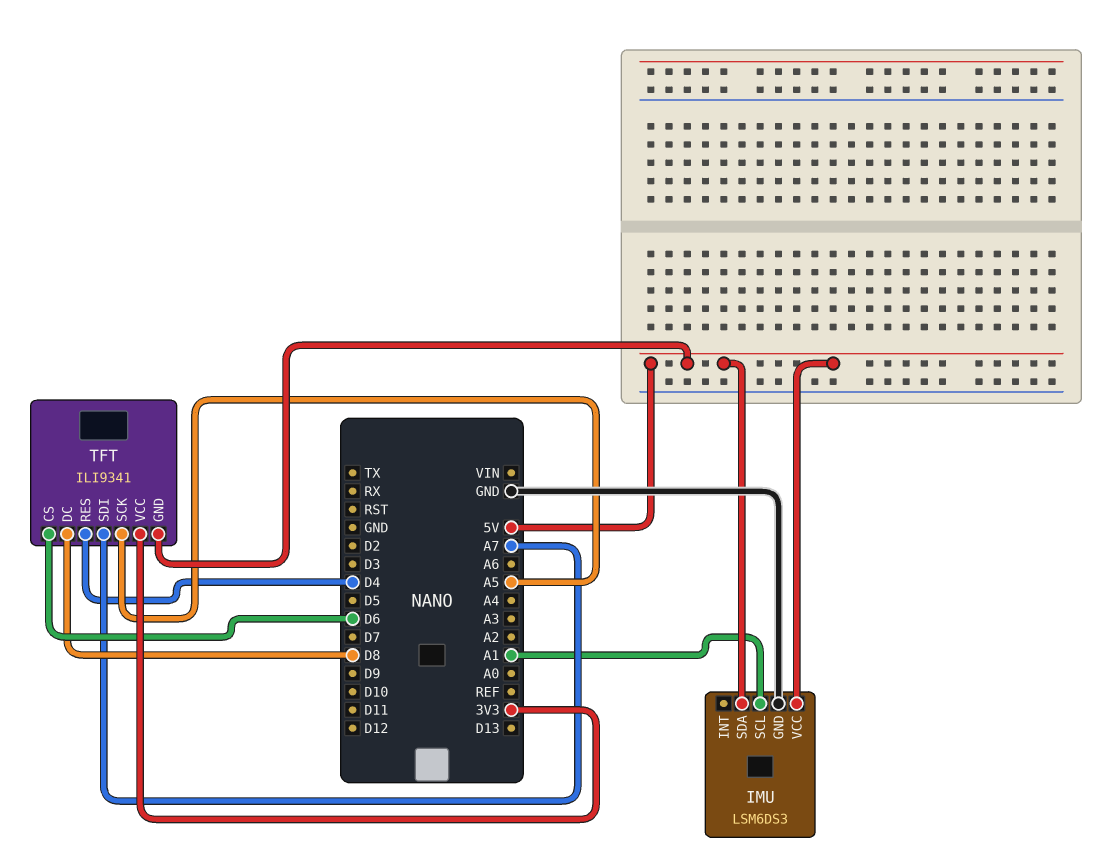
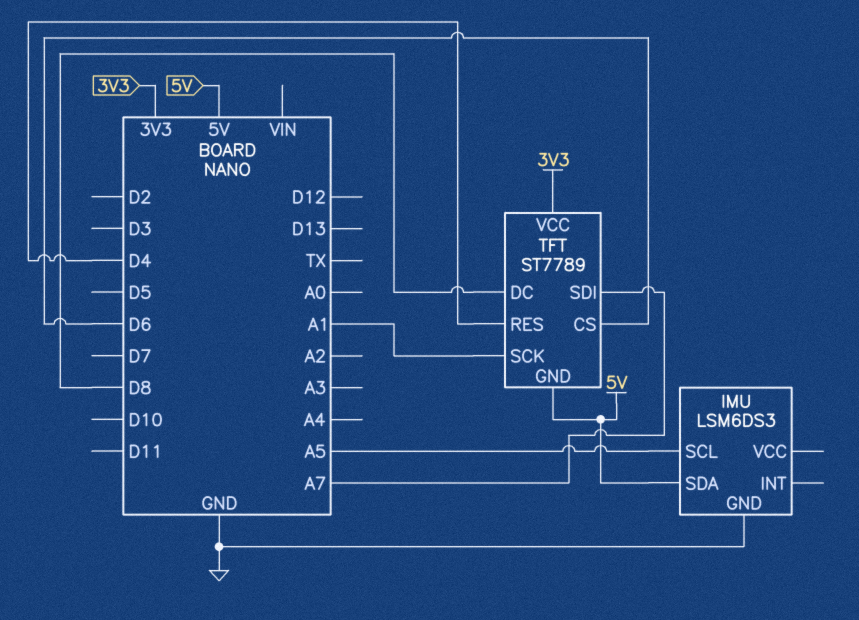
IMU pin SCL: A1 -> A5
IMU pin VCC: 5V -> none
TFT: ILI9341 -> ST7789
TFT pin SCK: A5 -> A1

